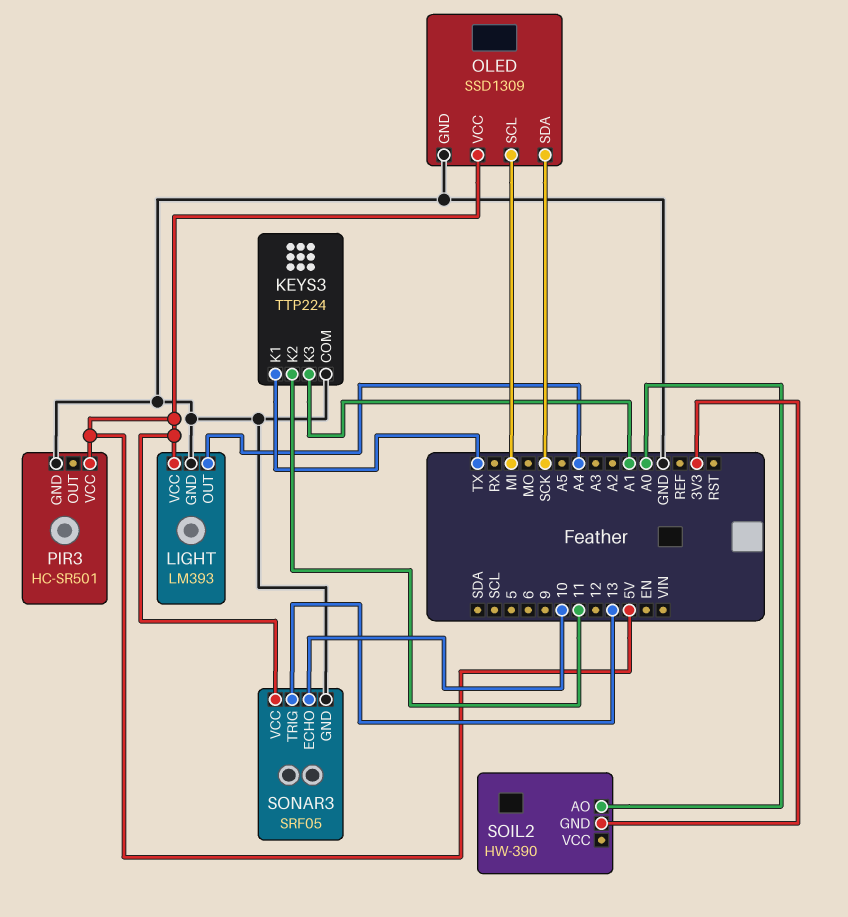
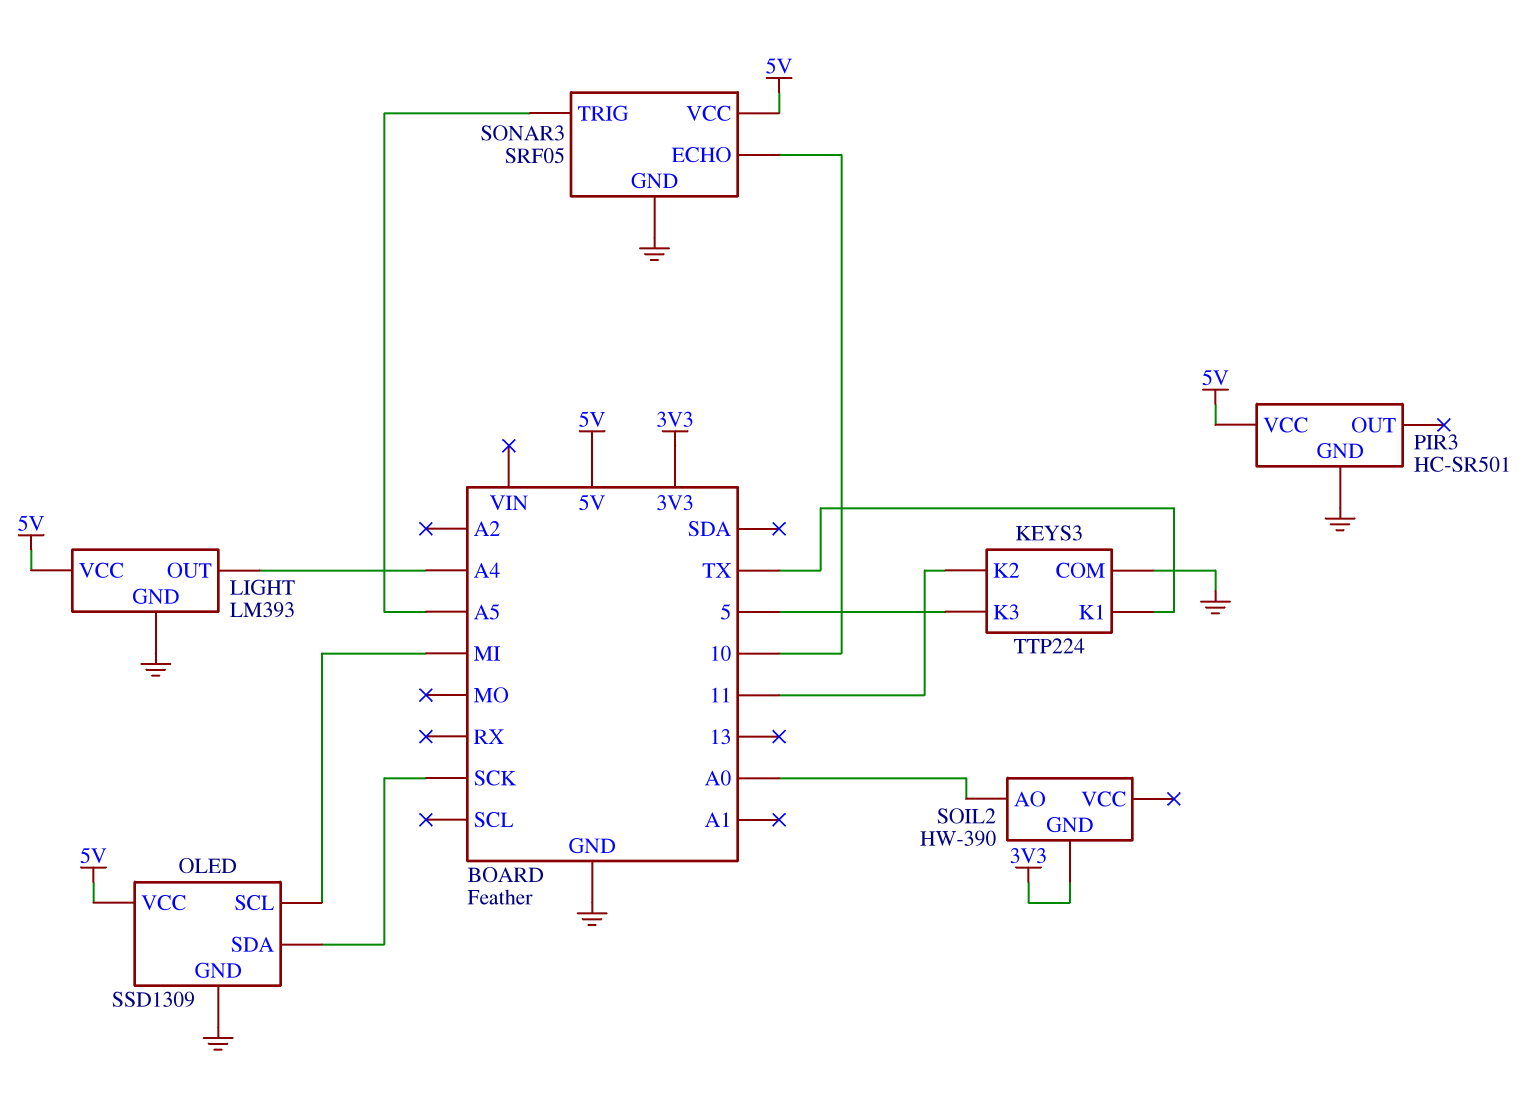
KEYS3 pin K3: A1 -> 5
SONAR3 pin TRIG: 13 -> A5

